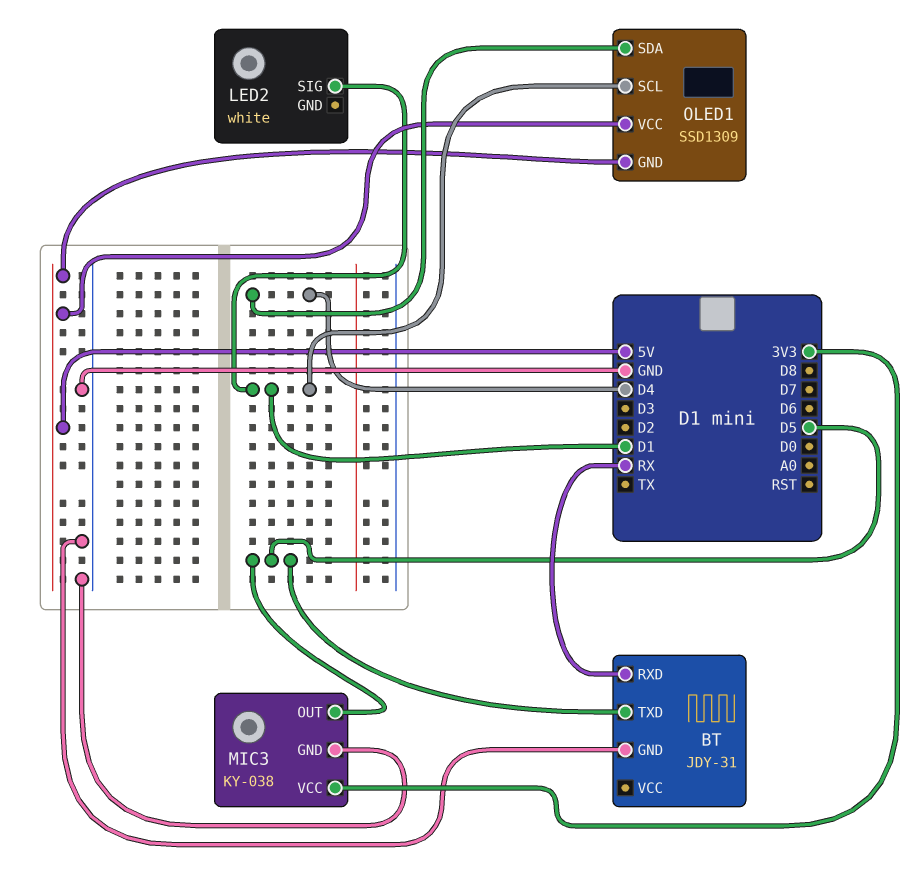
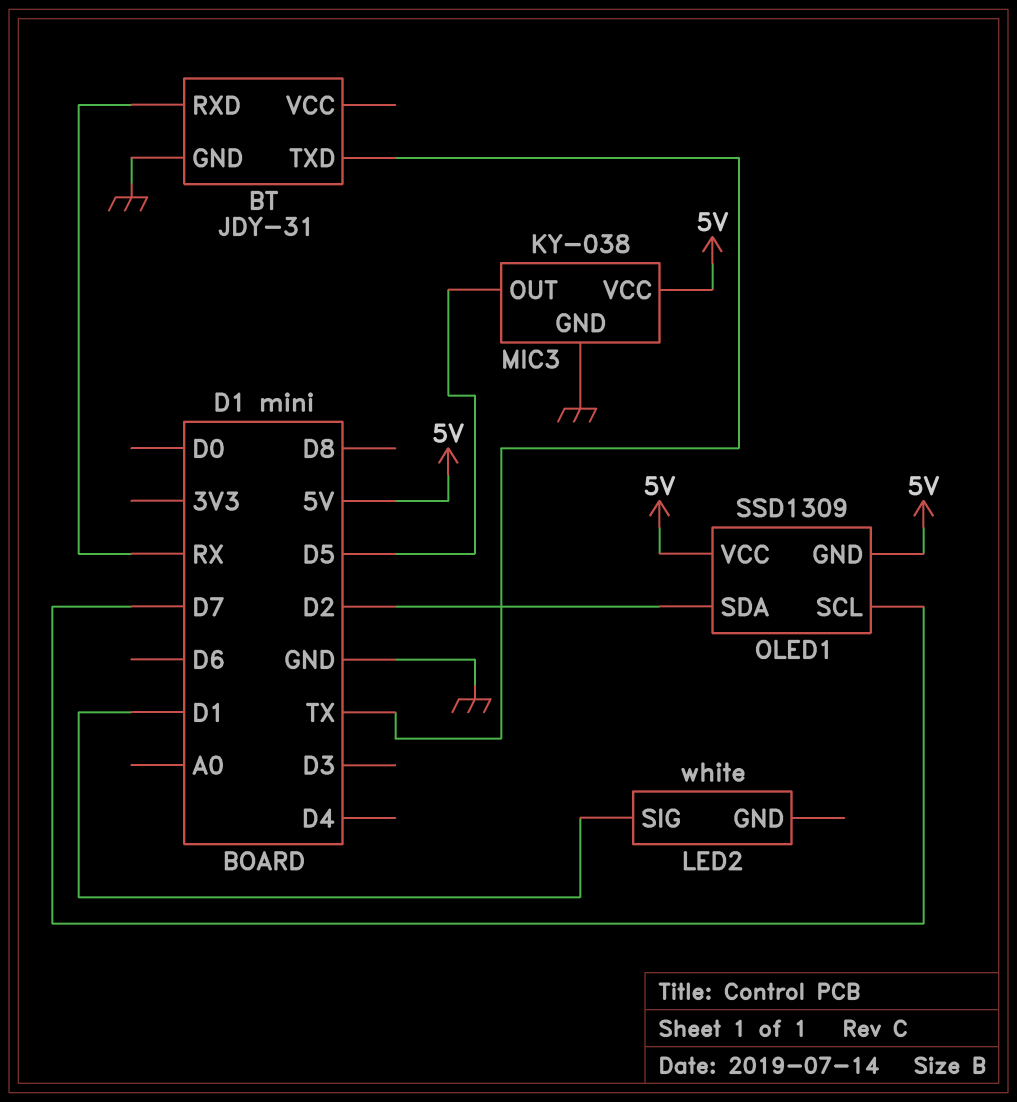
BT pin TXD: D5 -> TX
MIC3 pin VCC: 3V3 -> 5V
OLED1 pin SCL: D1 -> D7
OLED1 pin SDA: D4 -> D2

